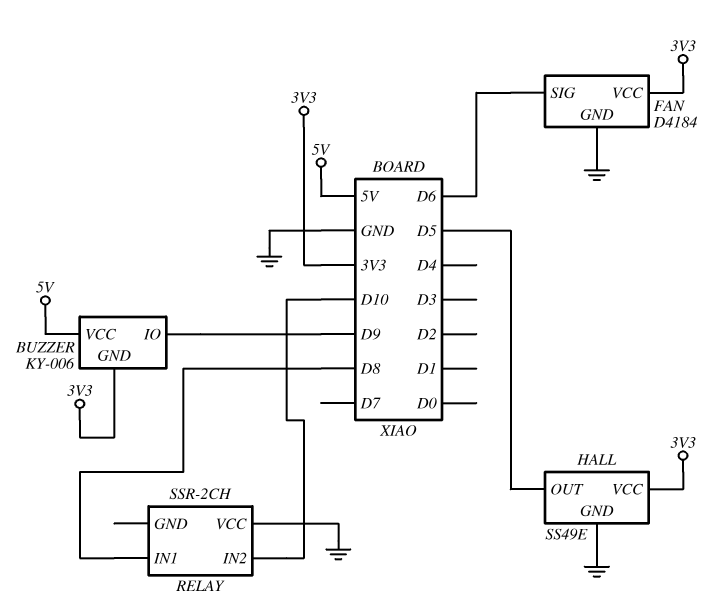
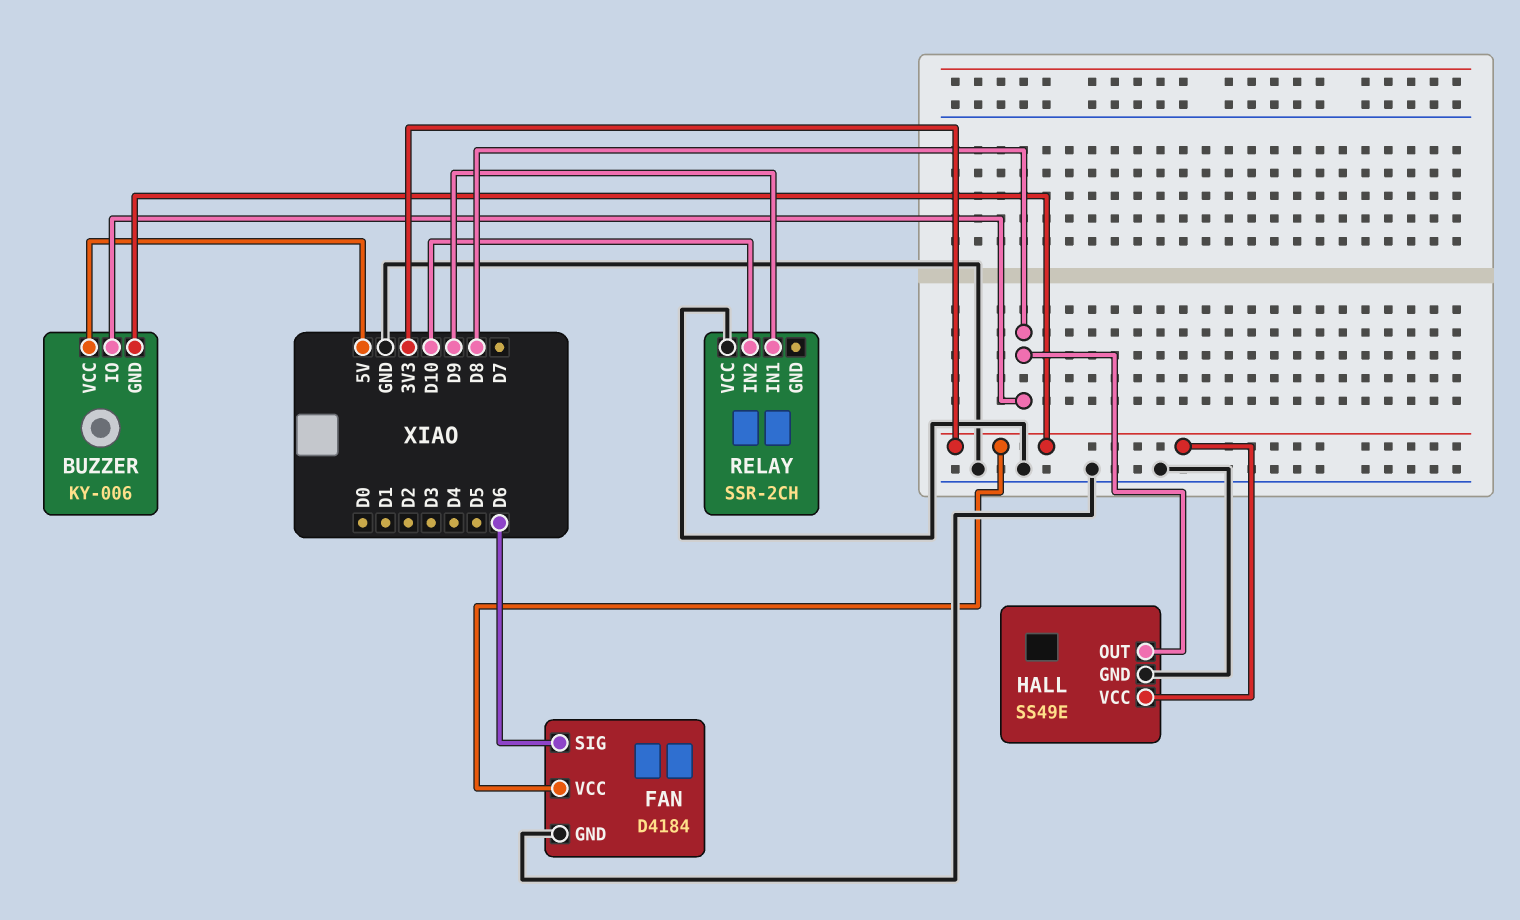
BUZZER pin IO: D9 -> D8
HALL pin OUT: D5 -> D8
RELAY pin IN1: D8 -> D9

